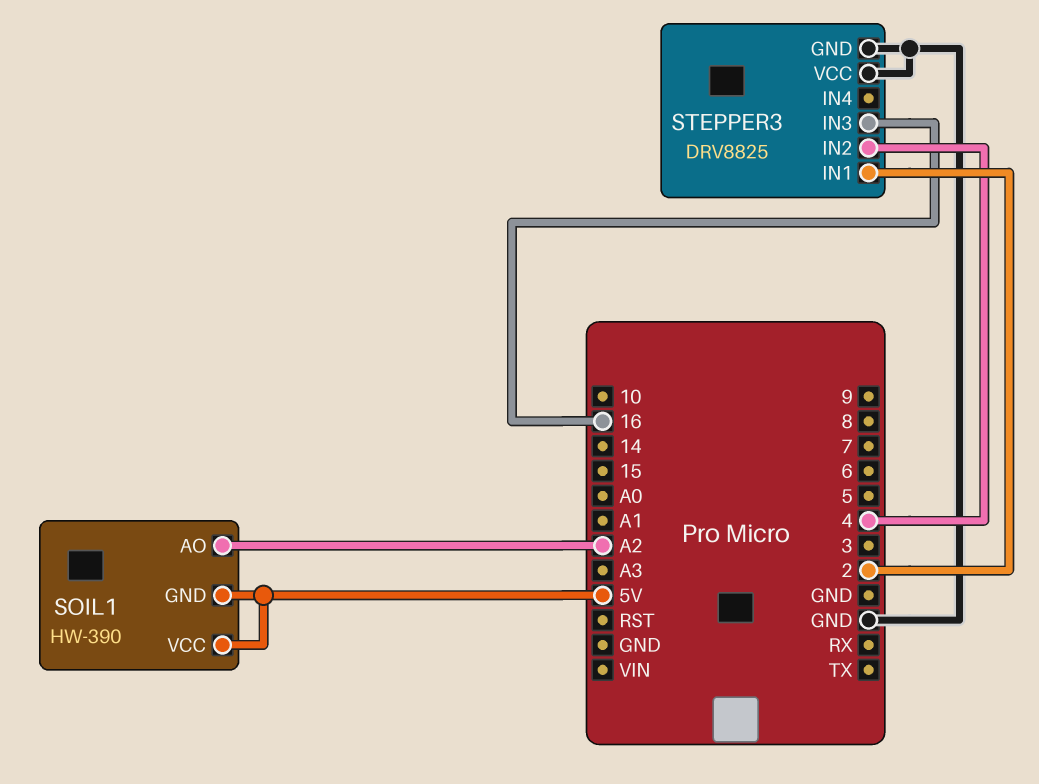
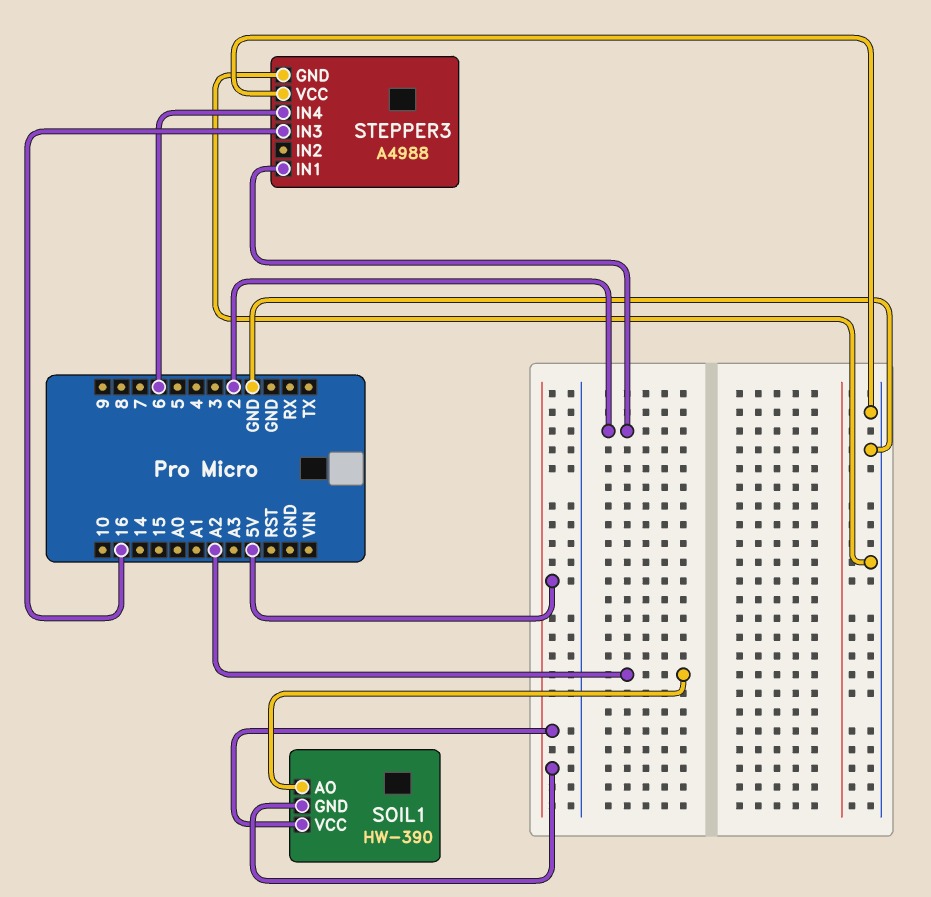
STEPPER3: DRV8825 -> A4988
STEPPER3 pin IN2: 4 -> none
STEPPER3 pin IN4: none -> 6

